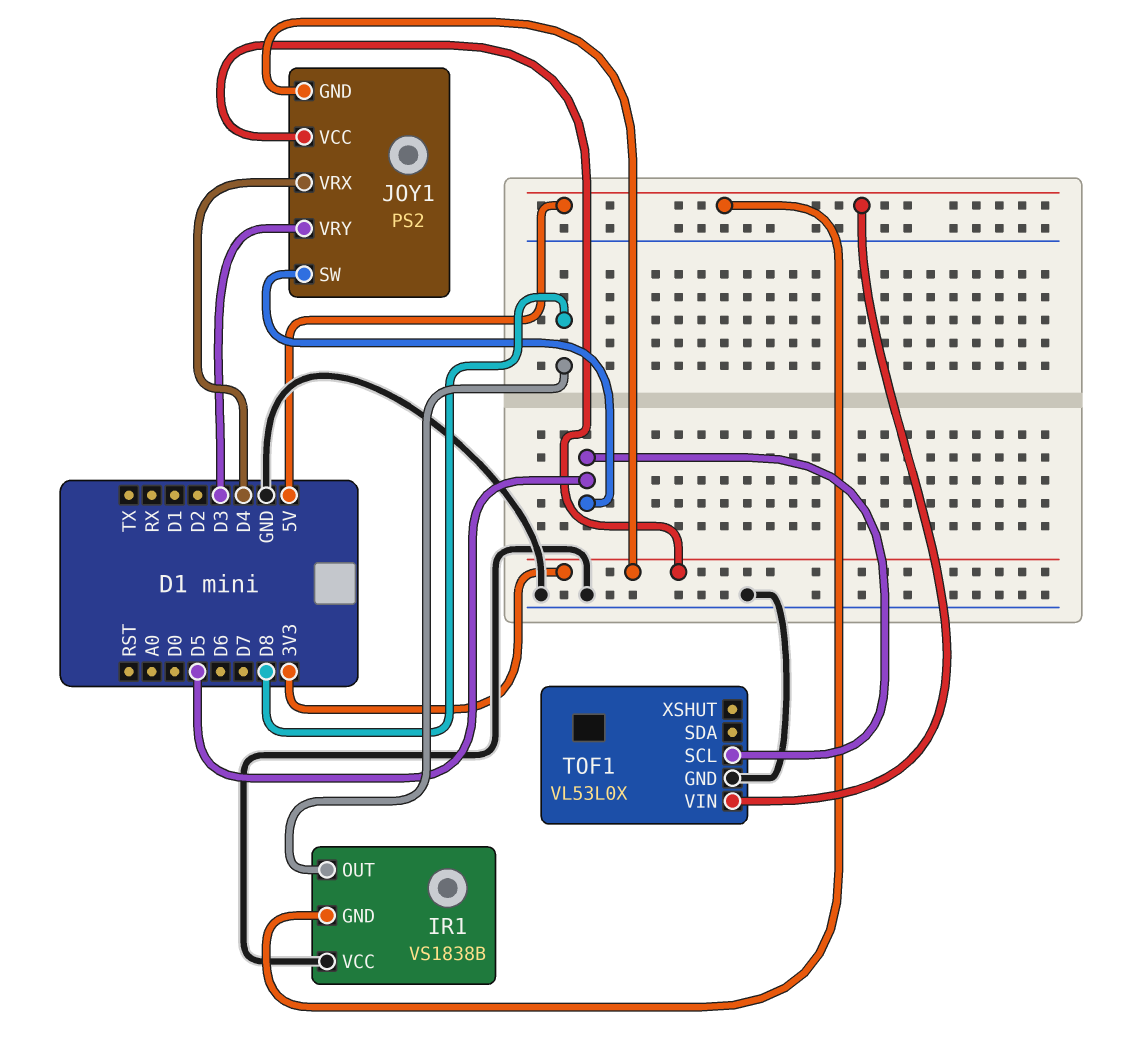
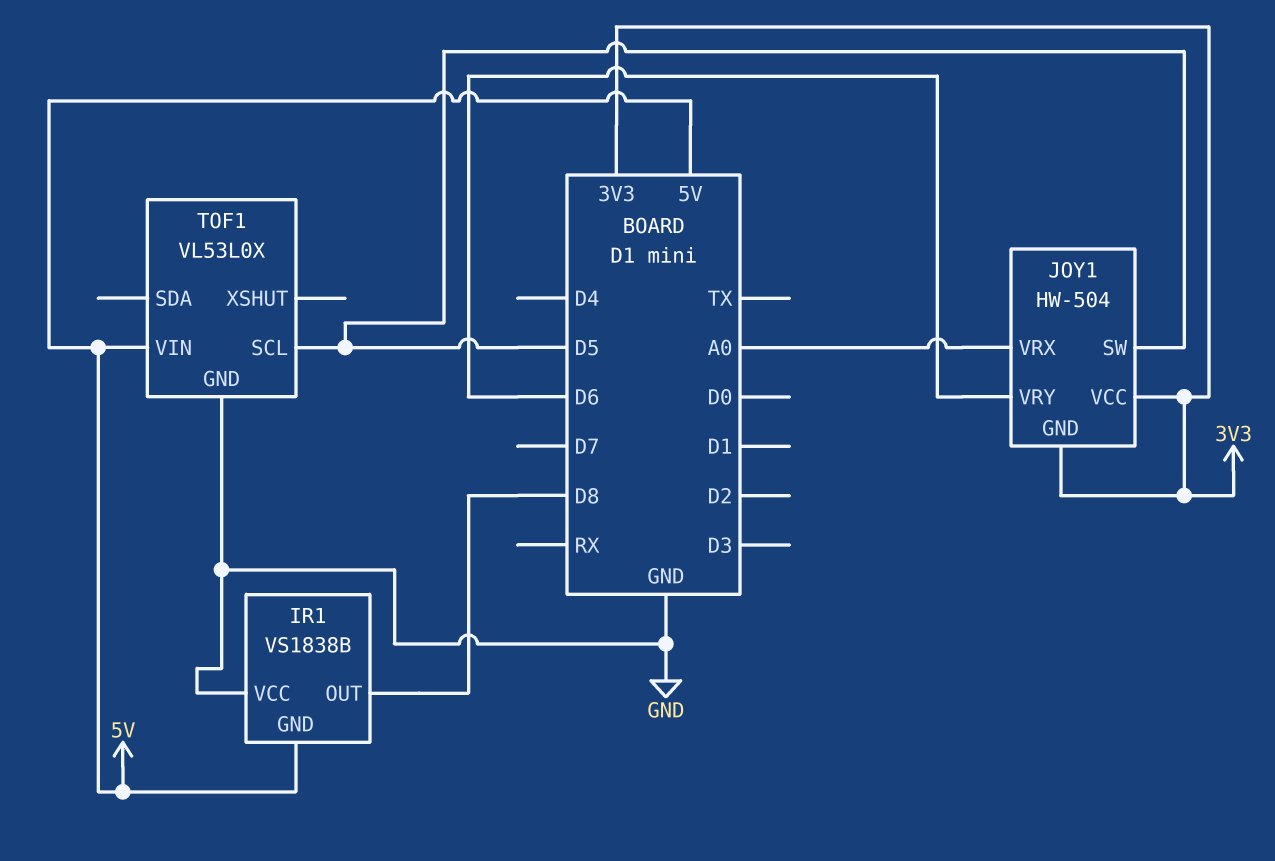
JOY1: PS2 -> HW-504
JOY1 pin VRX: D4 -> A0
JOY1 pin VRY: D3 -> D6

